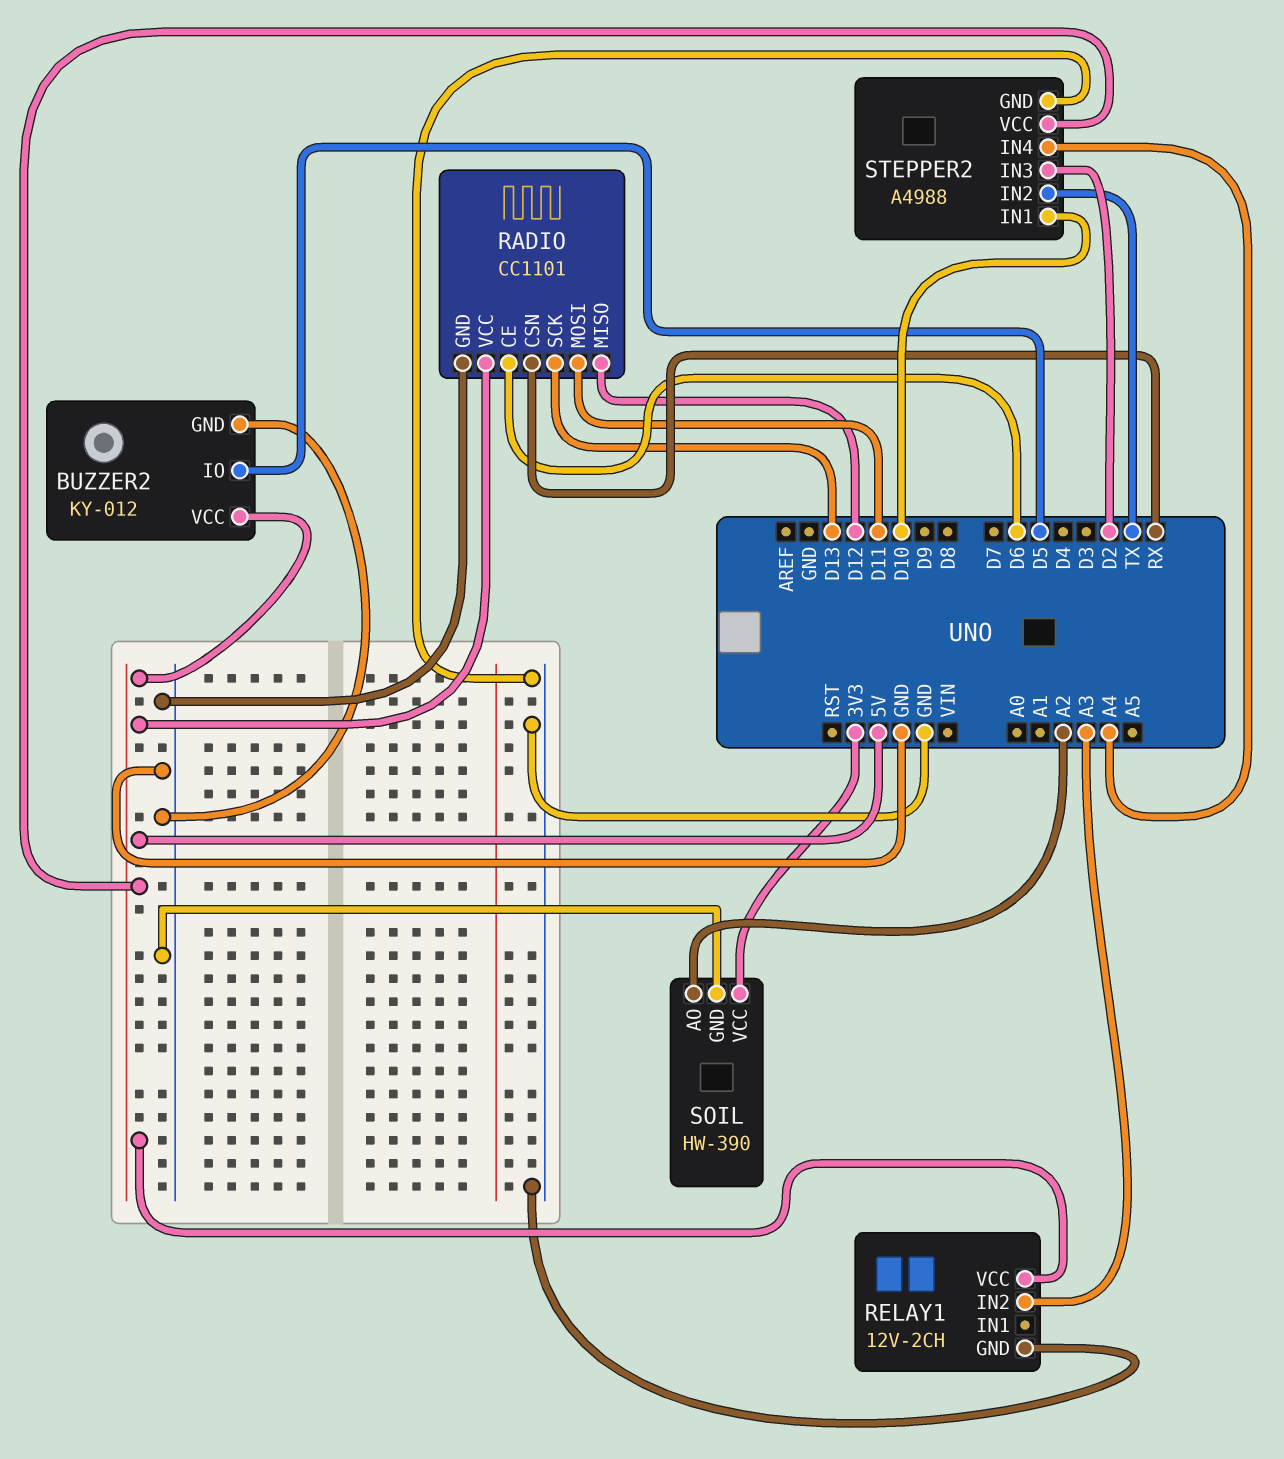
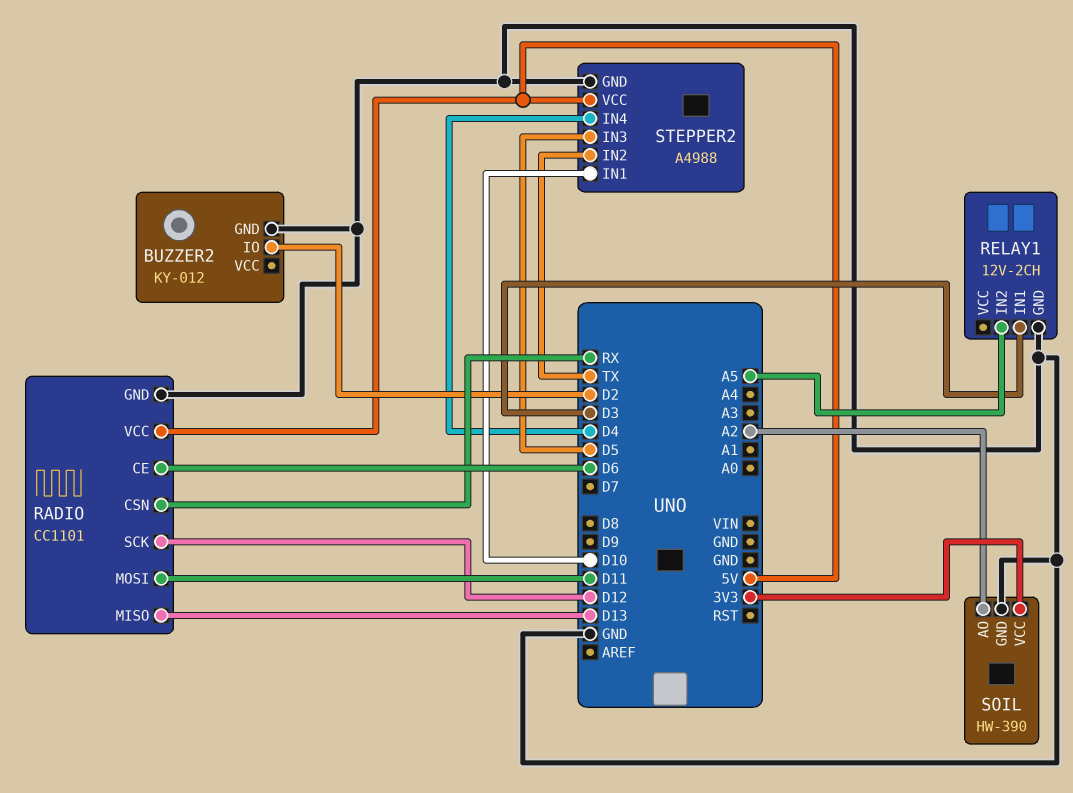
BUZZER2 pin IO: D5 -> D2
BUZZER2 pin VCC: 5V -> none
RADIO pin MISO: D12 -> D13
RADIO pin SCK: D13 -> D12
RELAY1 pin IN1: none -> D3
RELAY1 pin IN2: A3 -> A5
RELAY1 pin VCC: 5V -> none
STEPPER2 pin IN3: D2 -> D5
STEPPER2 pin IN4: A4 -> D4

